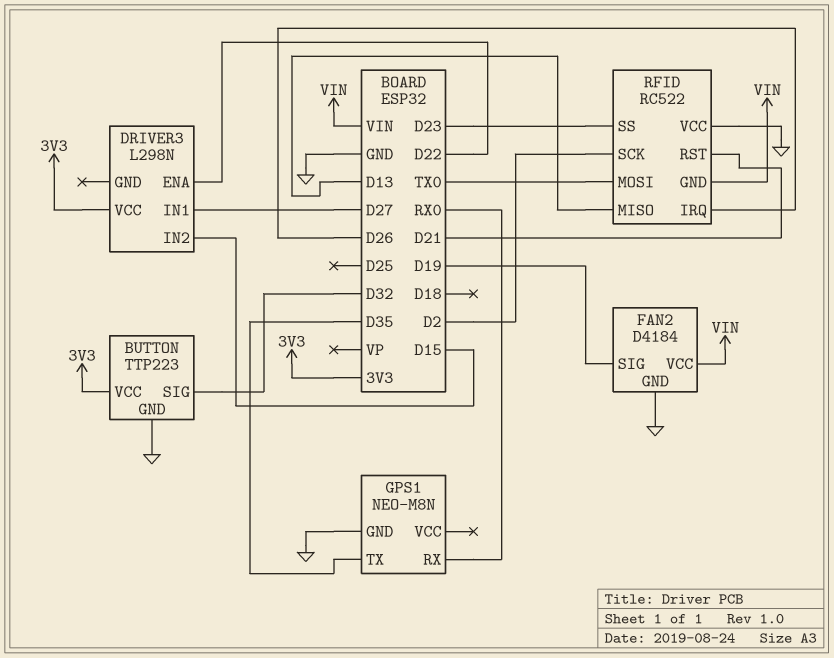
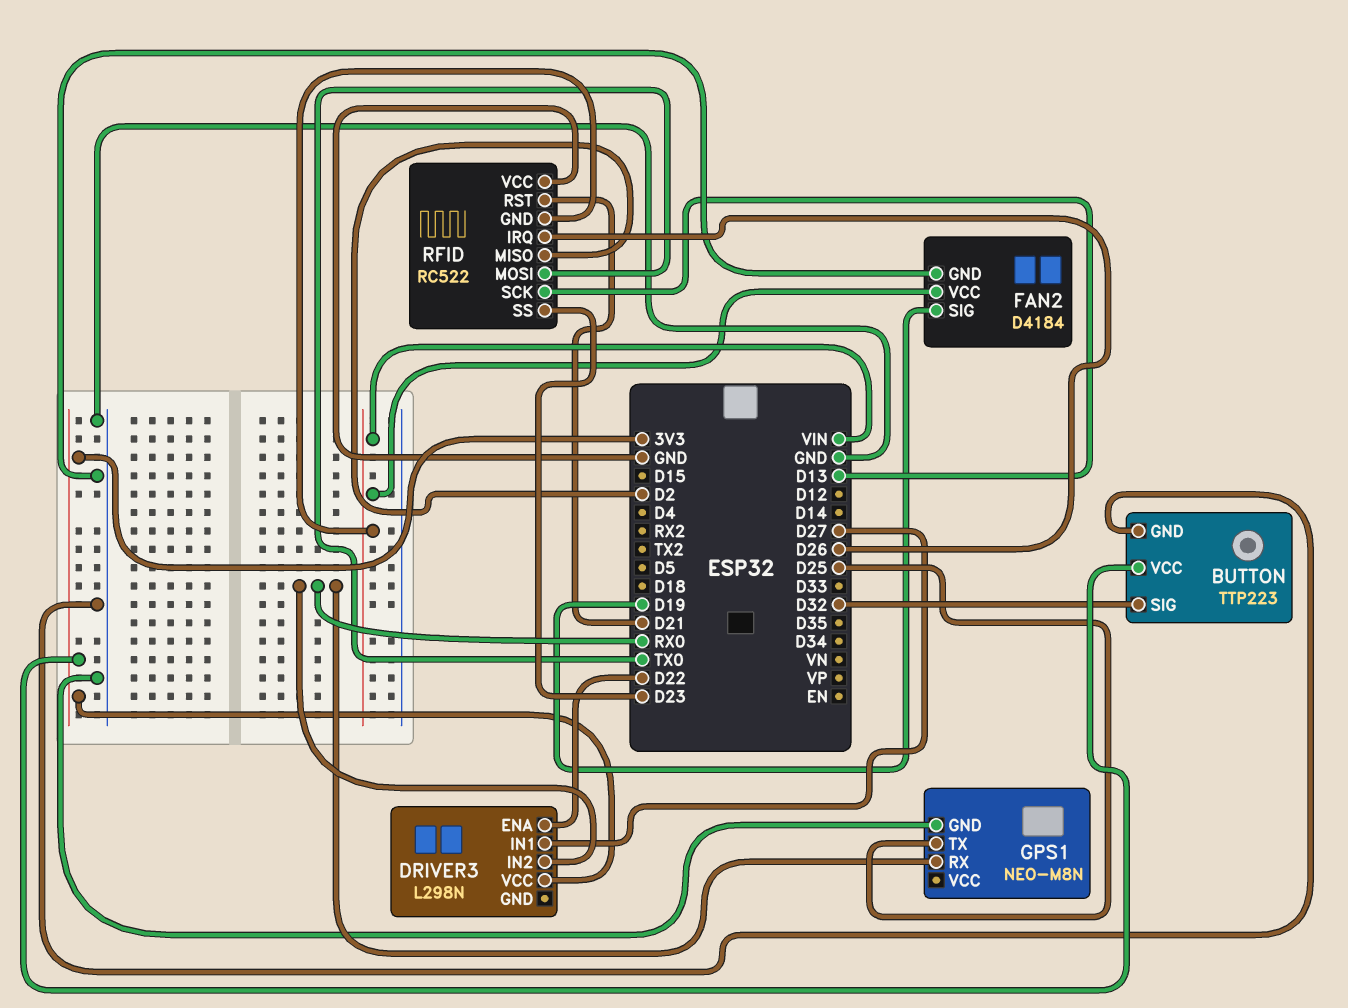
DRIVER3 pin IN2: D15 -> RX0
GPS1 pin TX: D35 -> D25
RFID pin MISO: D13 -> D2
RFID pin SCK: D2 -> D13

